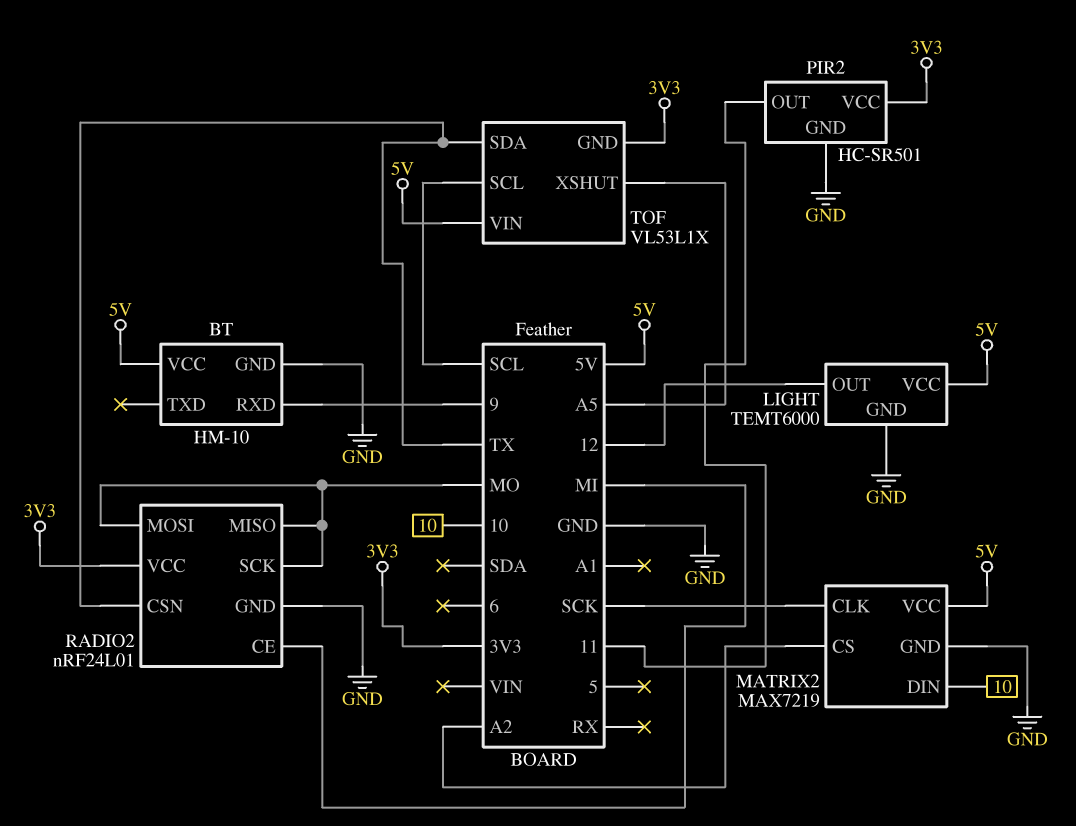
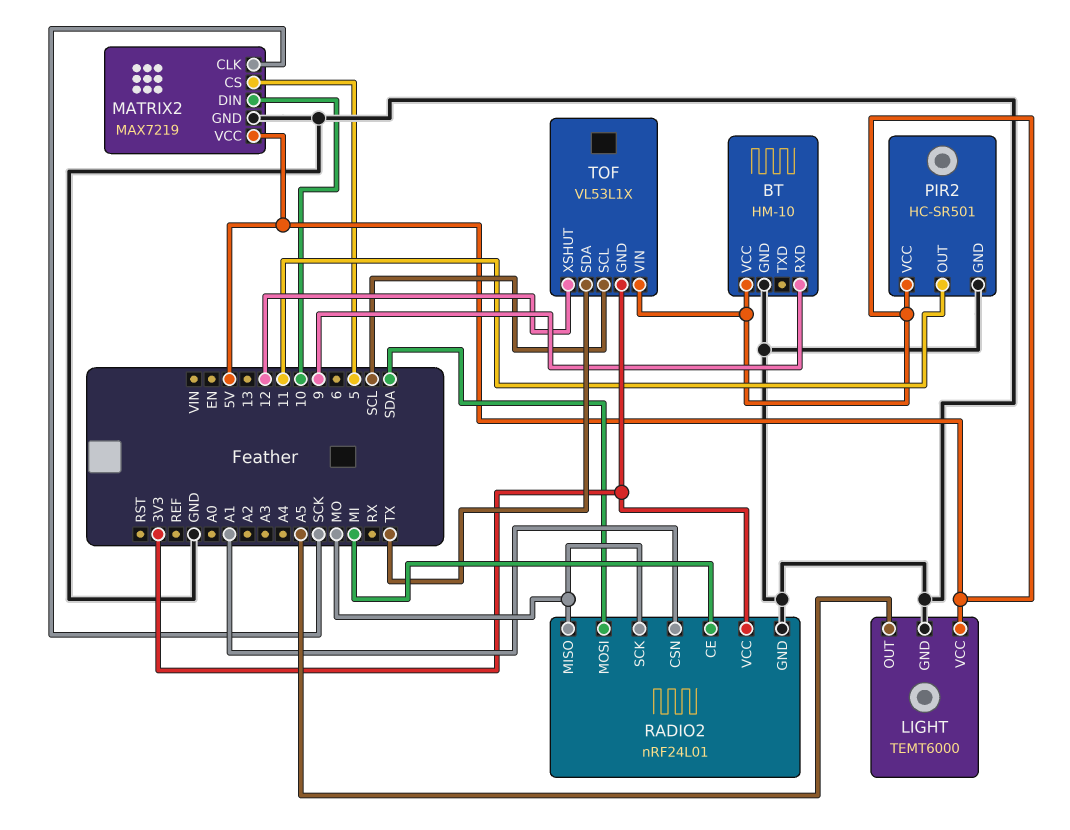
LIGHT pin OUT: 12 -> A5
MATRIX2 pin CS: A2 -> 5
PIR2 pin VCC: 3V3 -> 5V
RADIO2 pin CSN: TX -> A1
RADIO2 pin MOSI: MO -> SDA
TOF pin XSHUT: A5 -> 12

